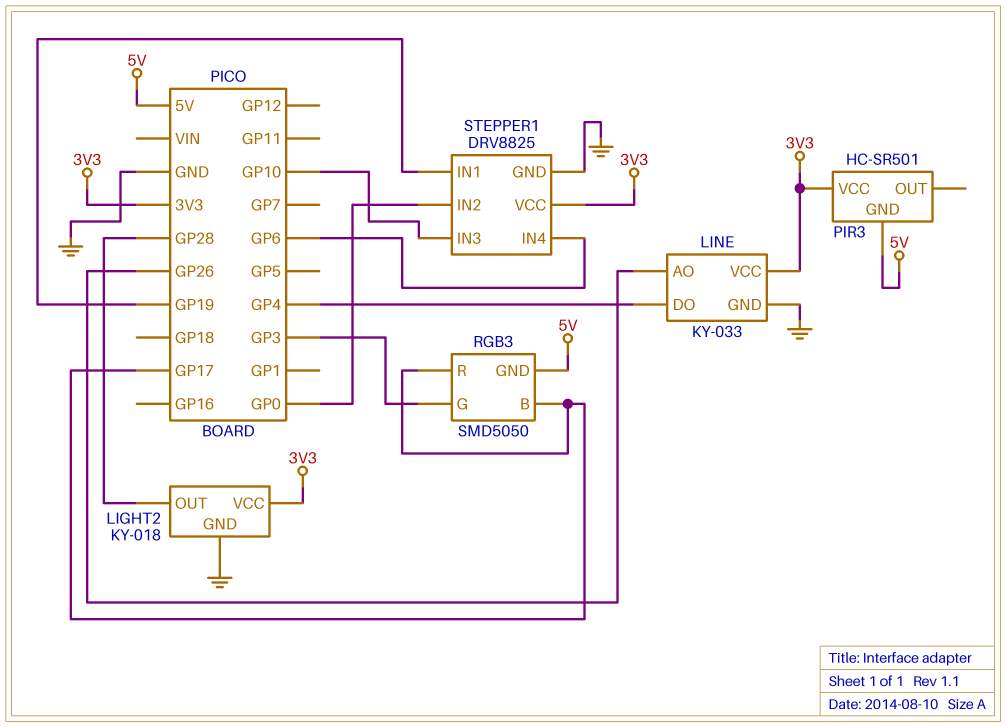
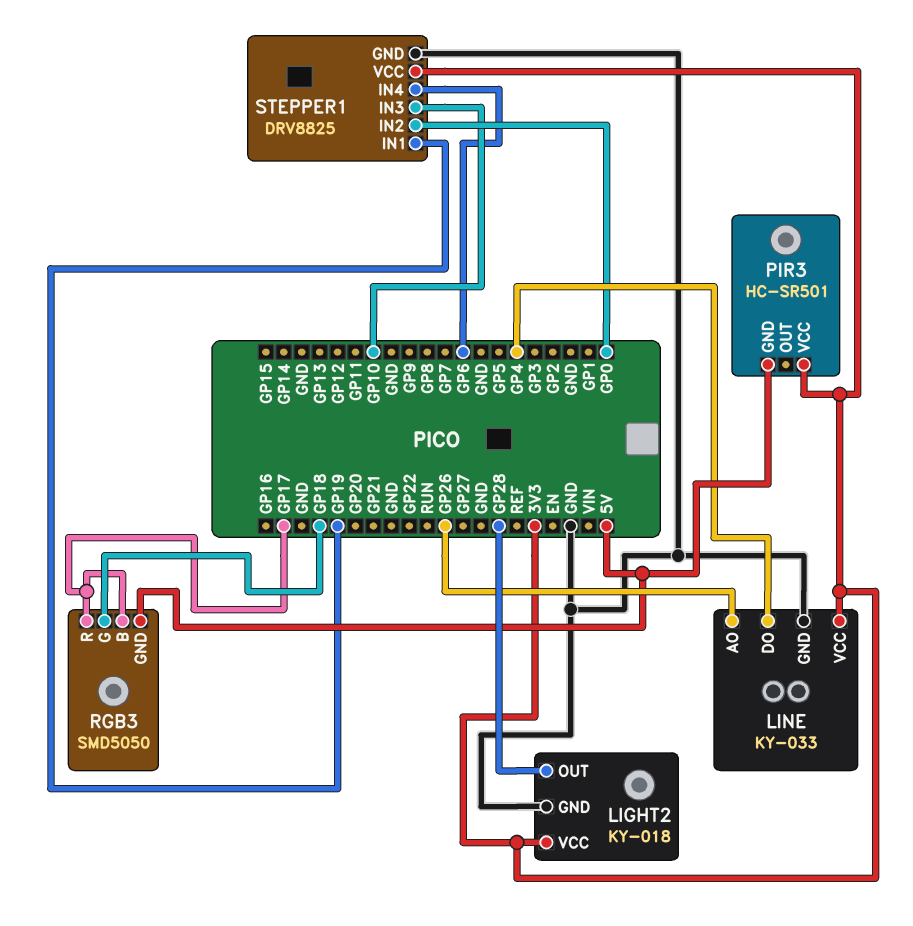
RGB3 pin G: GP3 -> GP18

